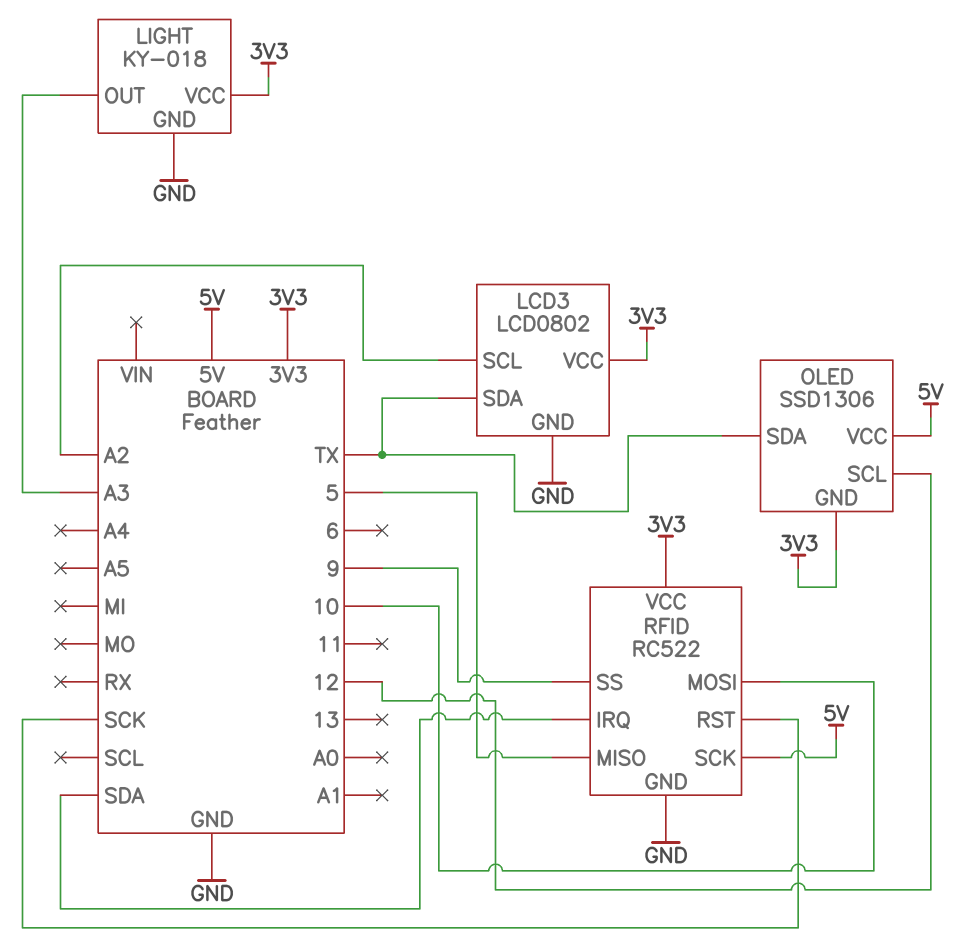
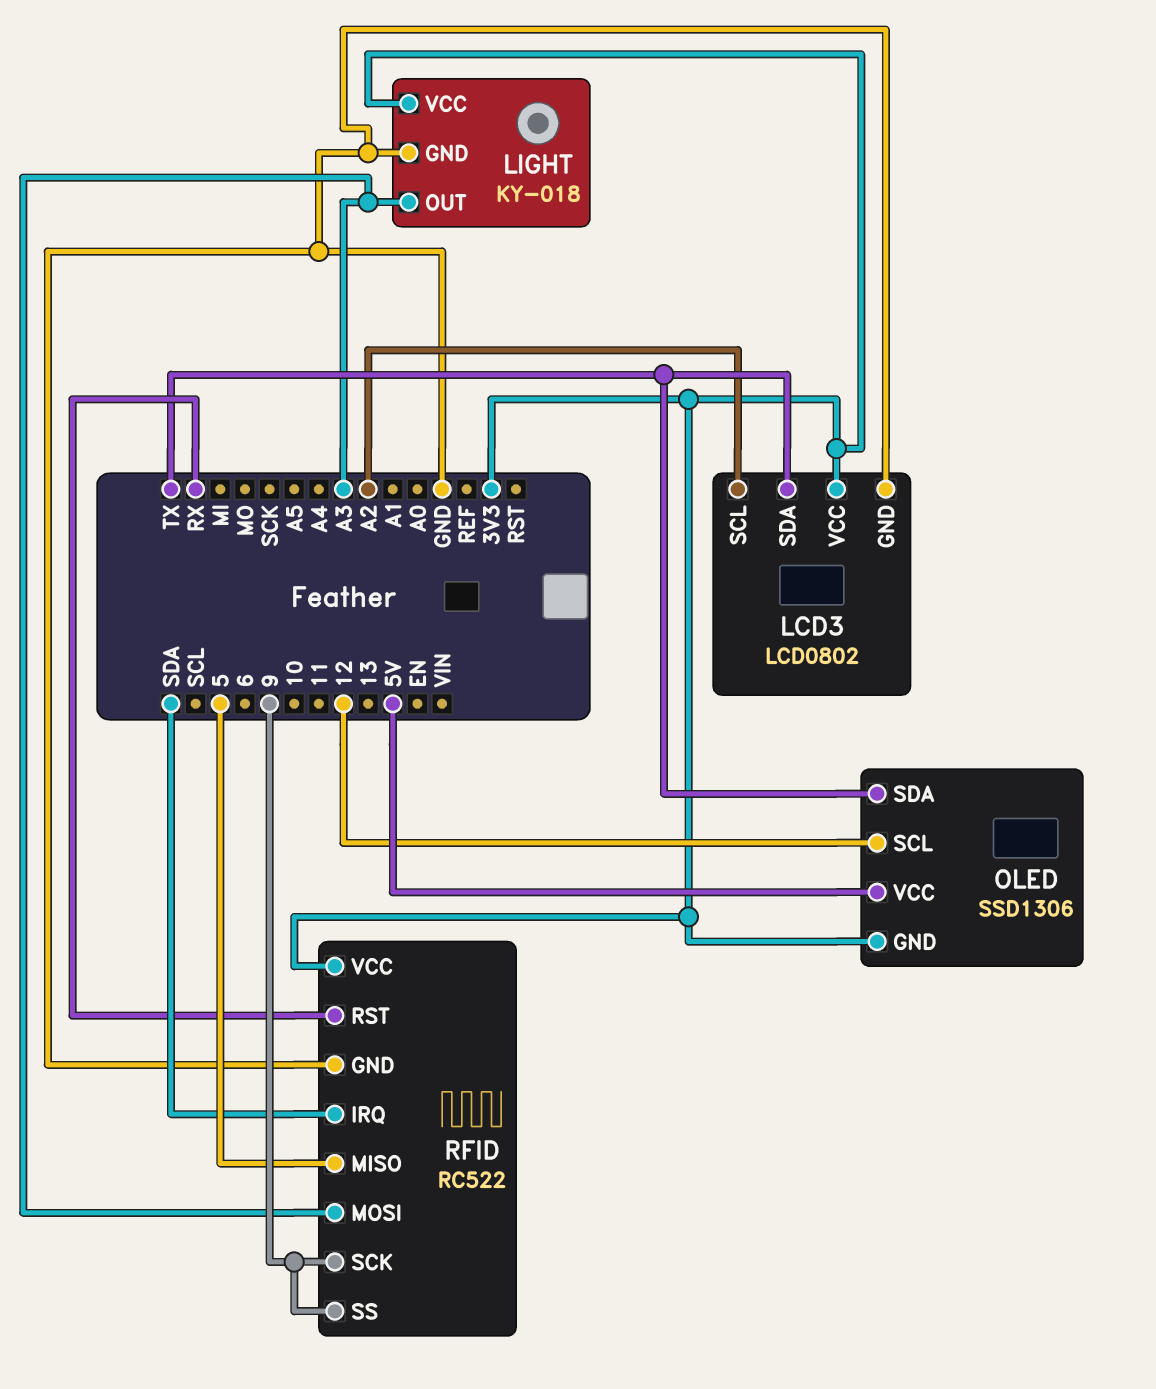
RFID pin MOSI: 10 -> A3
RFID pin RST: SCK -> RX
RFID pin SCK: 5V -> 9

